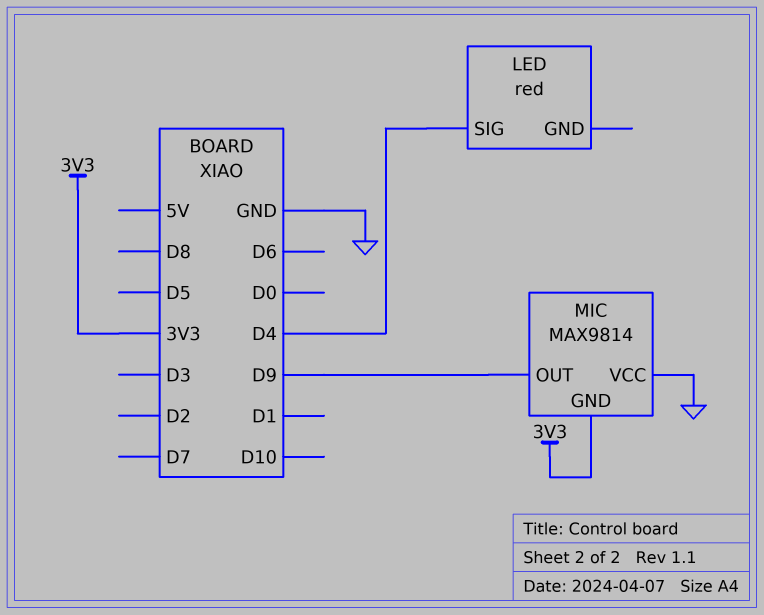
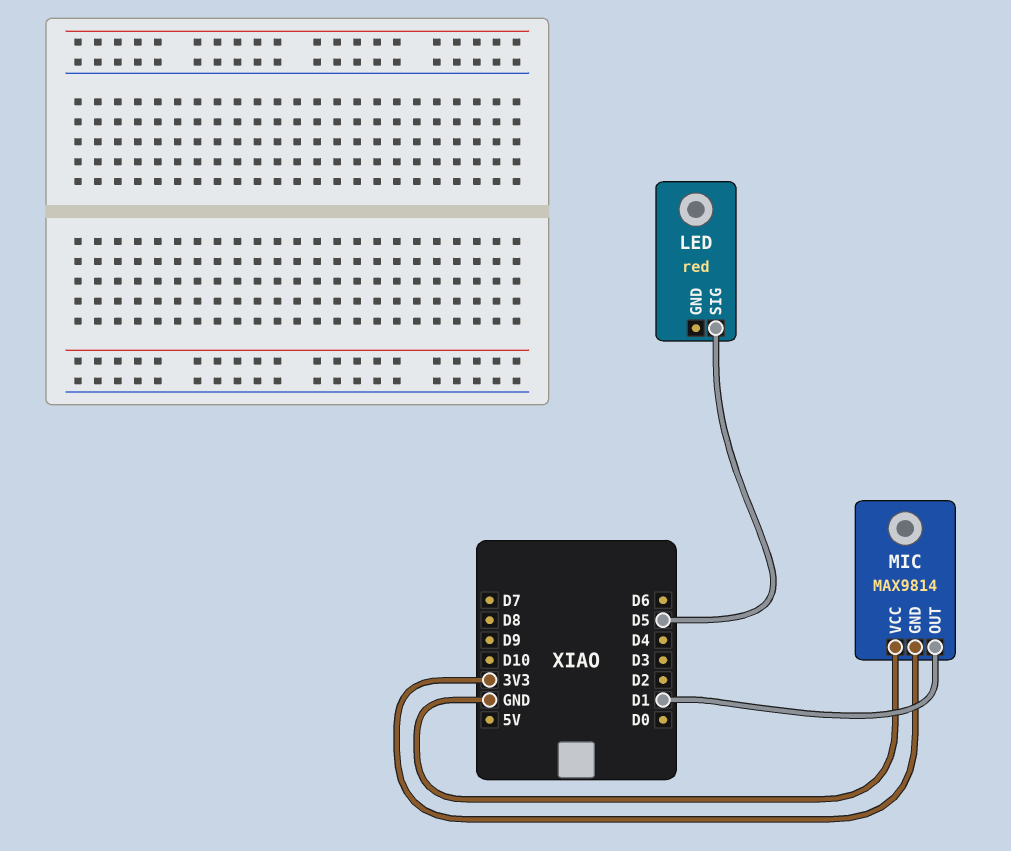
LED pin SIG: D4 -> D5
MIC pin OUT: D9 -> D1

